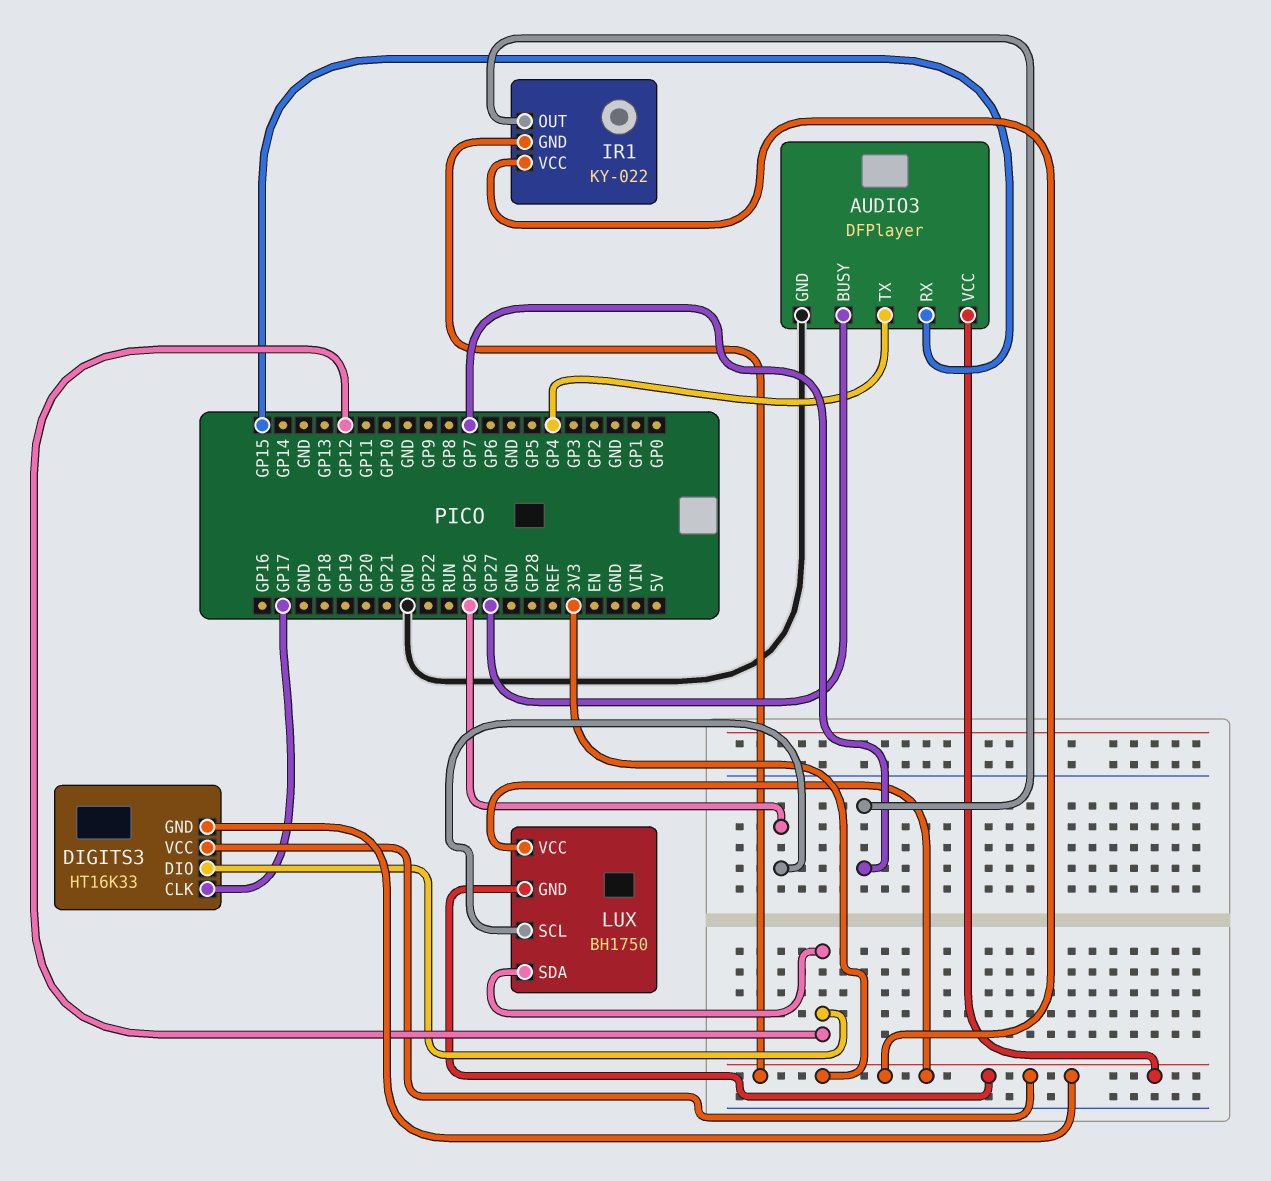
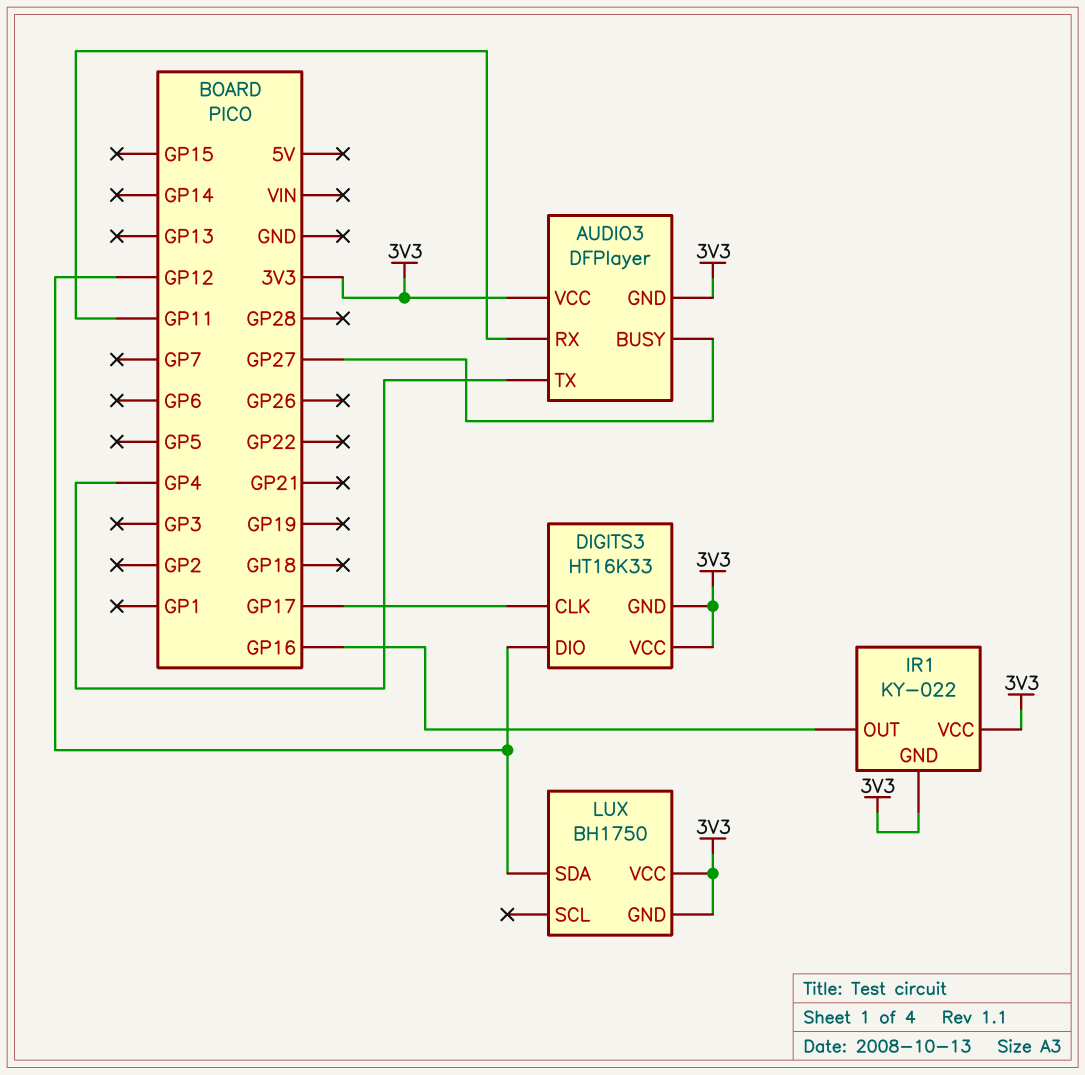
AUDIO3 pin GND: GND -> 3V3
AUDIO3 pin RX: GP15 -> GP11
IR1 pin OUT: GP7 -> GP16
LUX pin SCL: GP26 -> none

